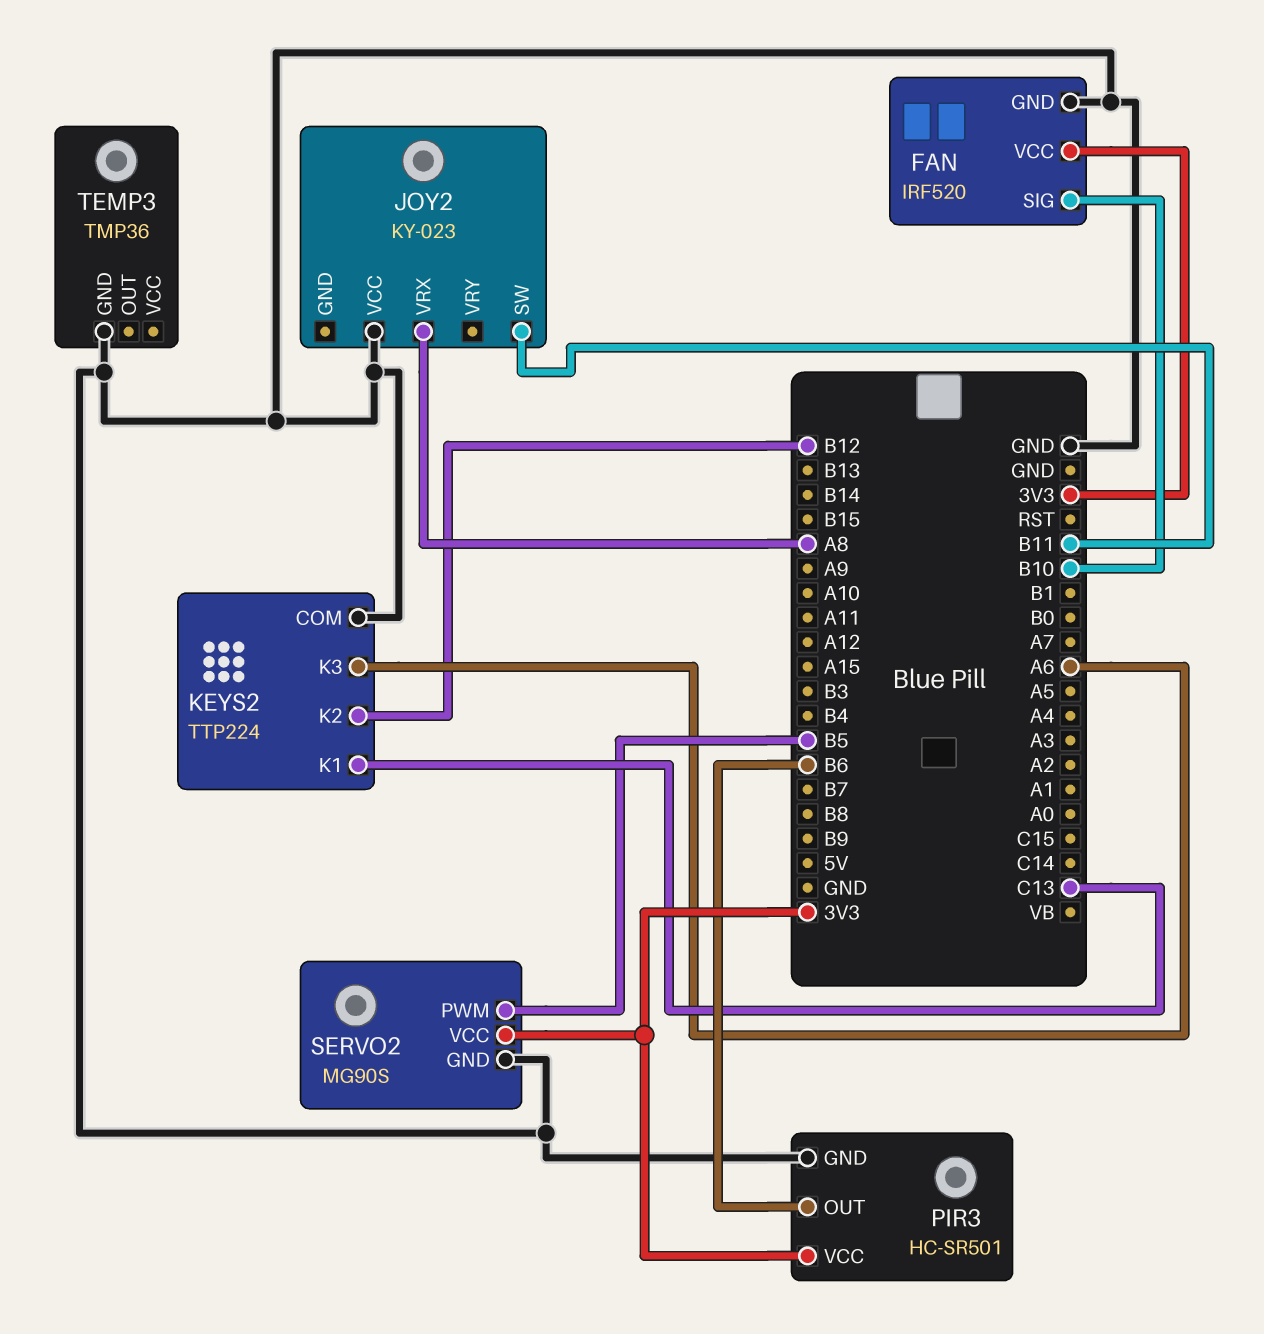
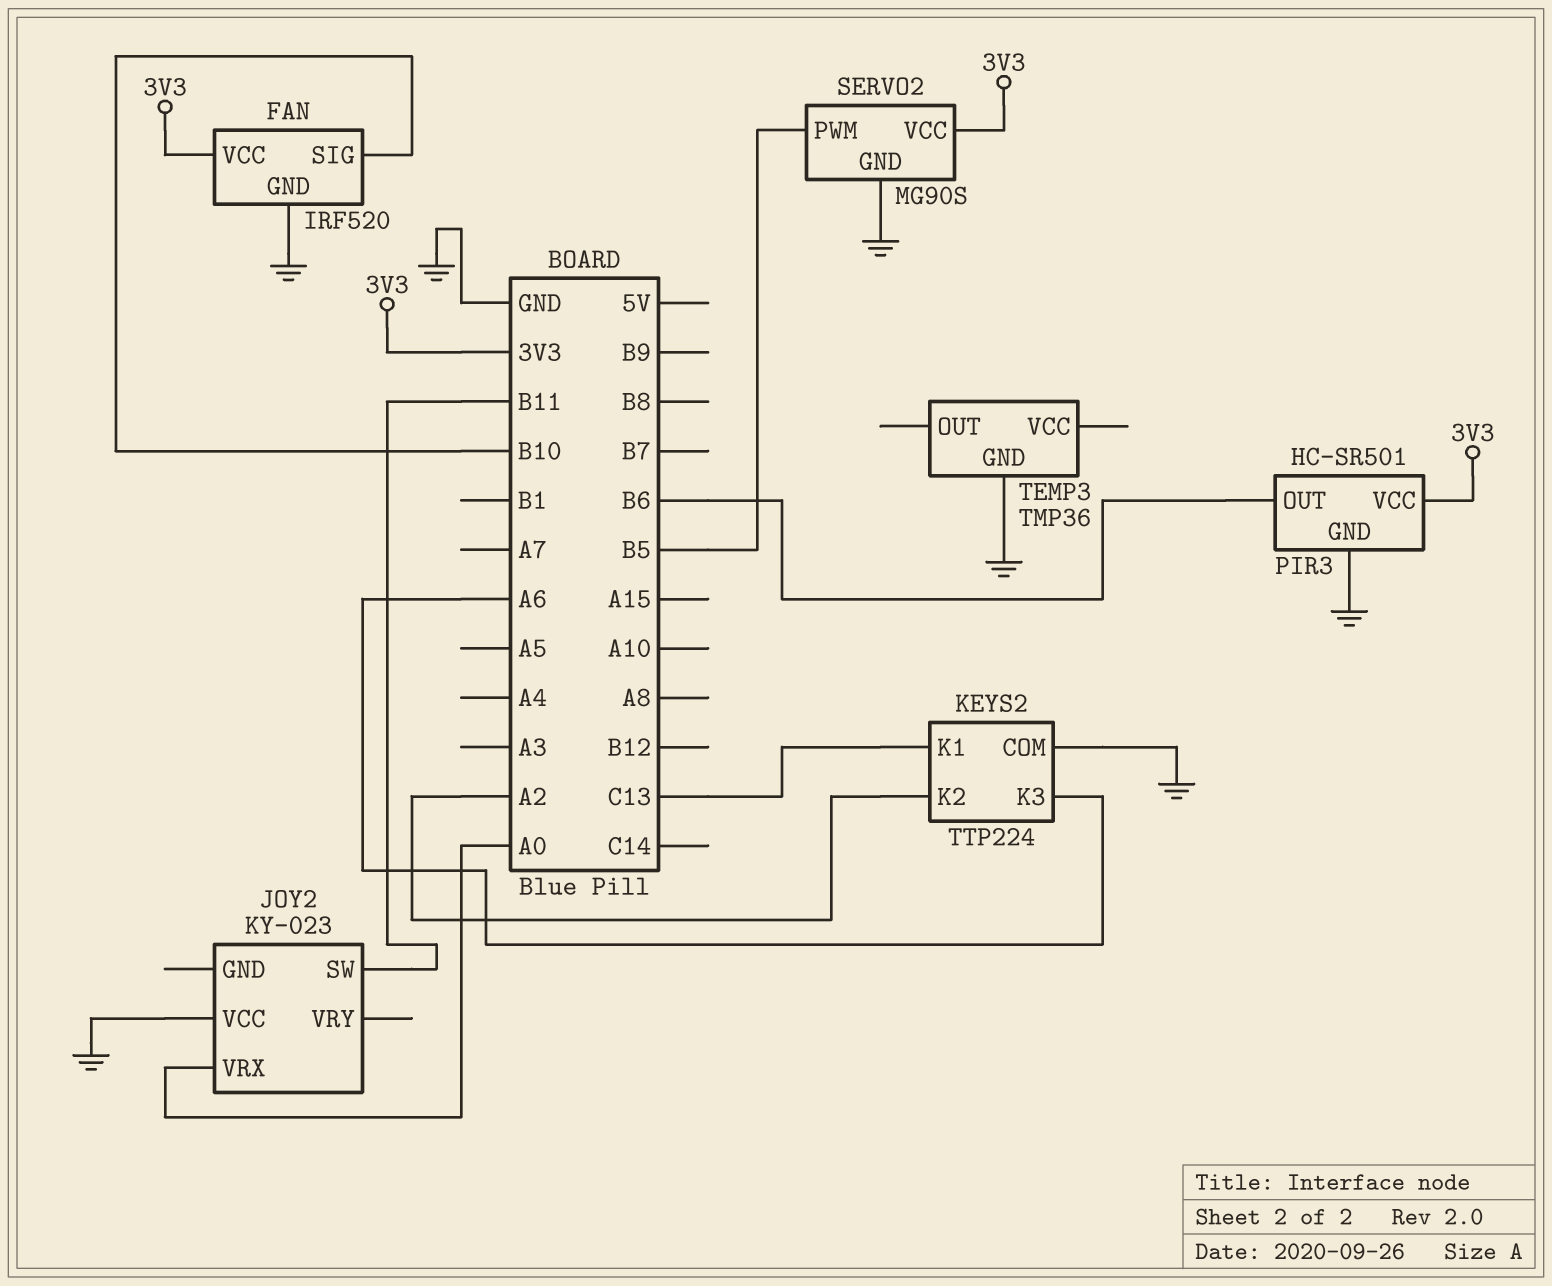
JOY2 pin VRX: A8 -> A0
KEYS2 pin K2: B12 -> A2

